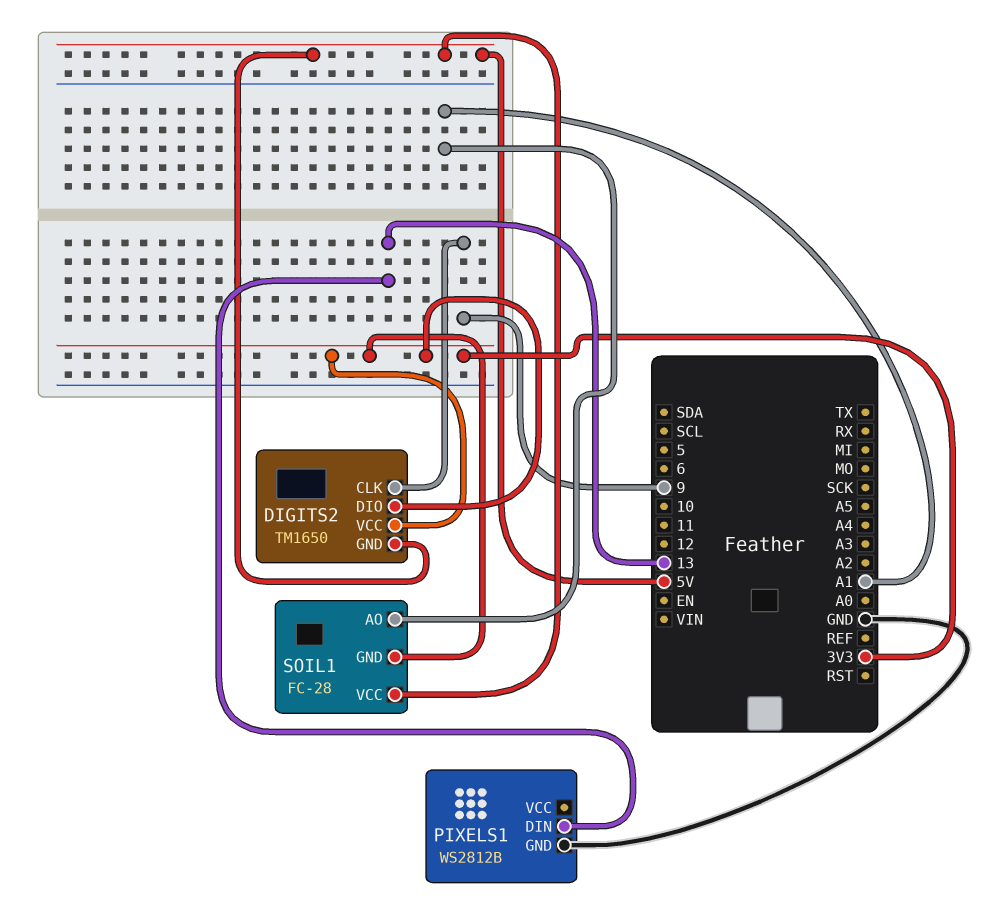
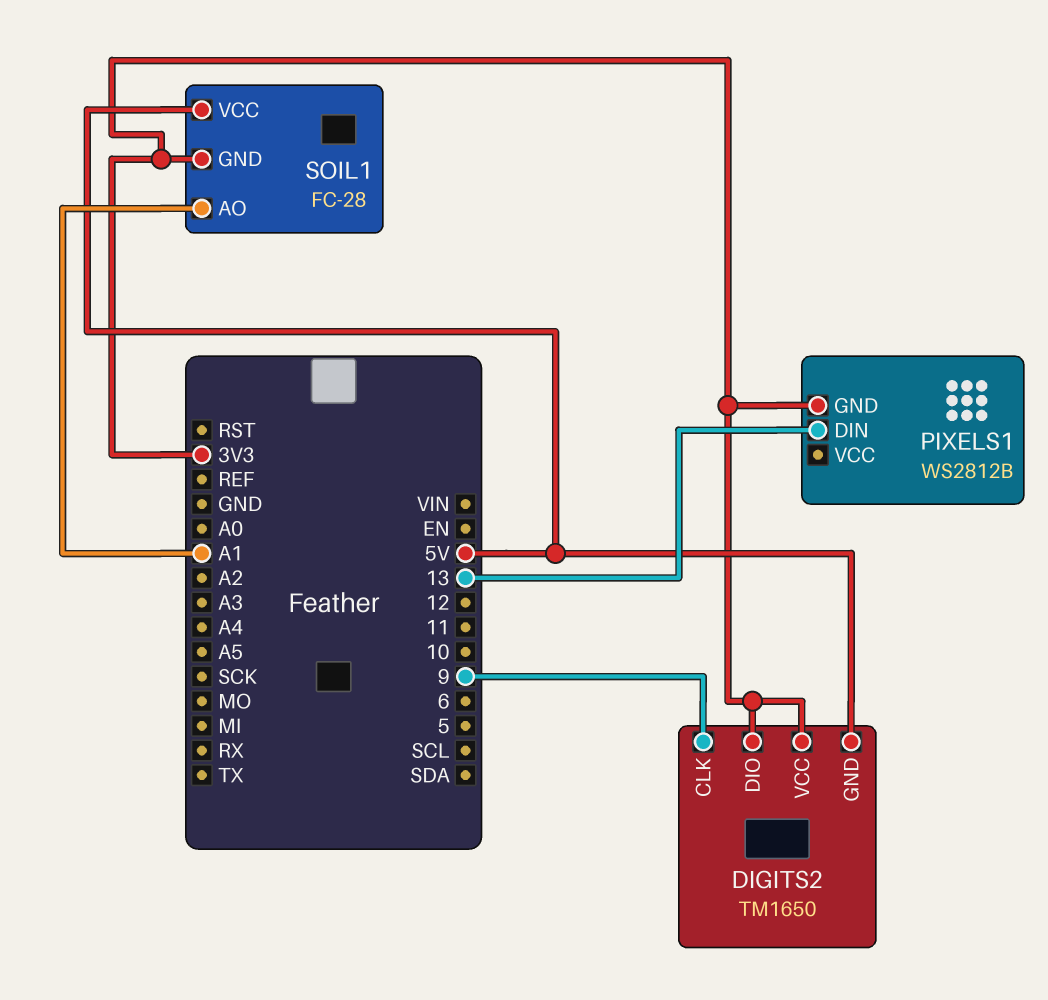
PIXELS1 pin GND: GND -> 3V3

